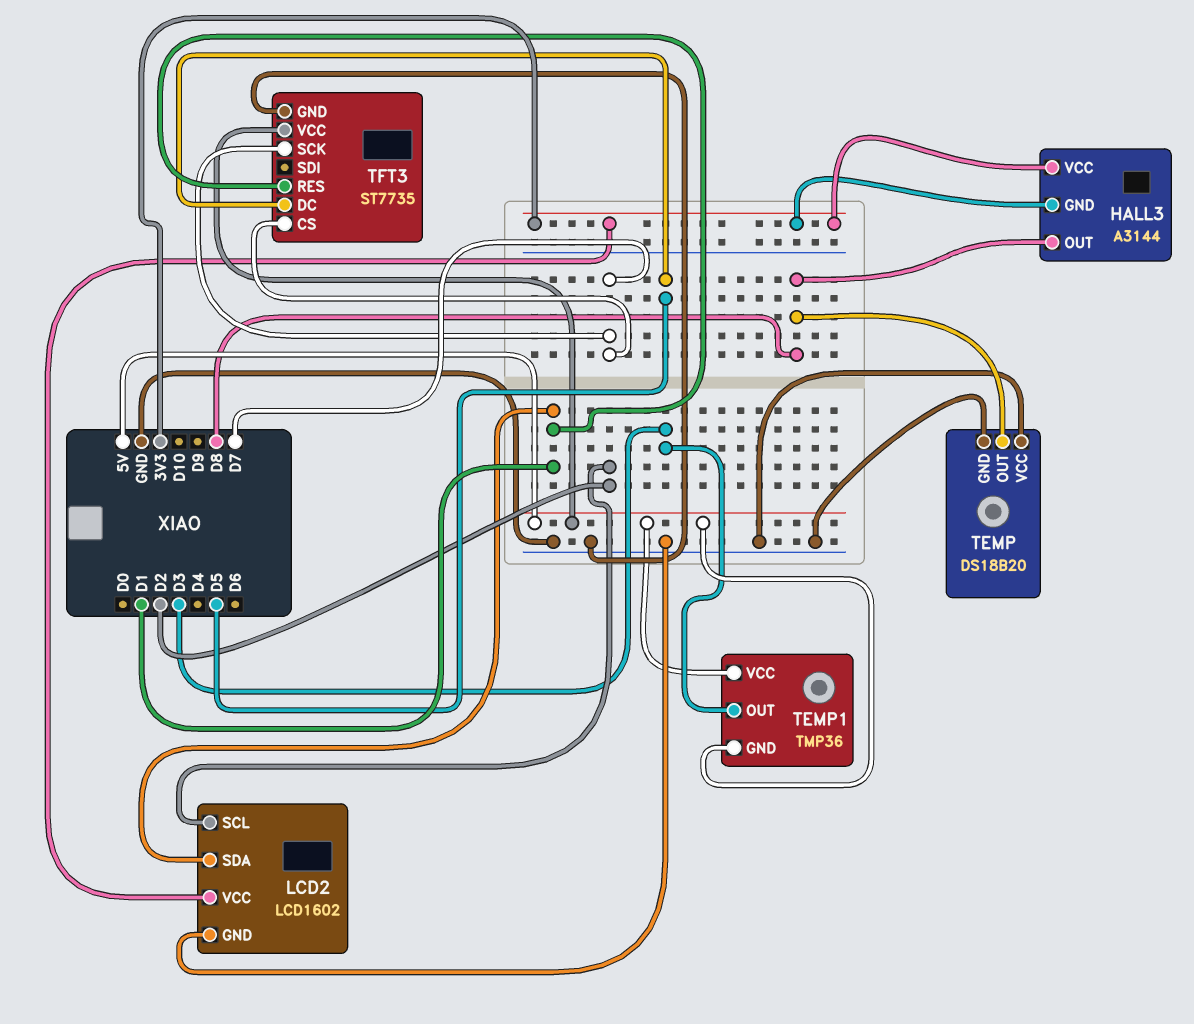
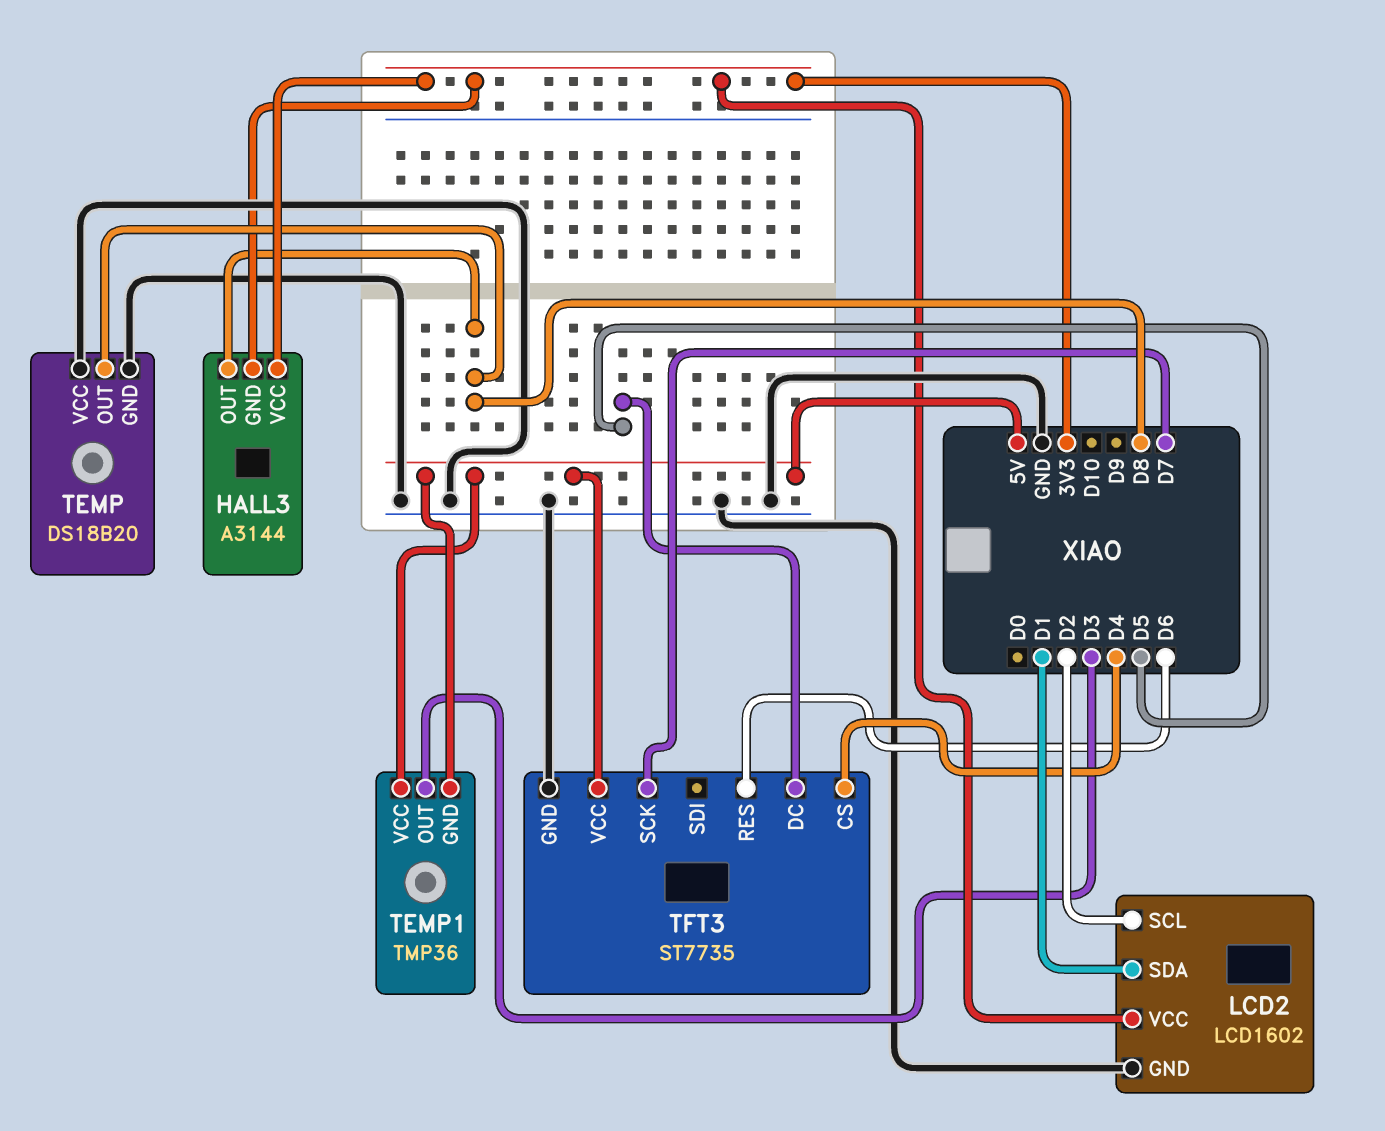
TFT3 pin CS: D7 -> D4
TFT3 pin RES: D1 -> D6

